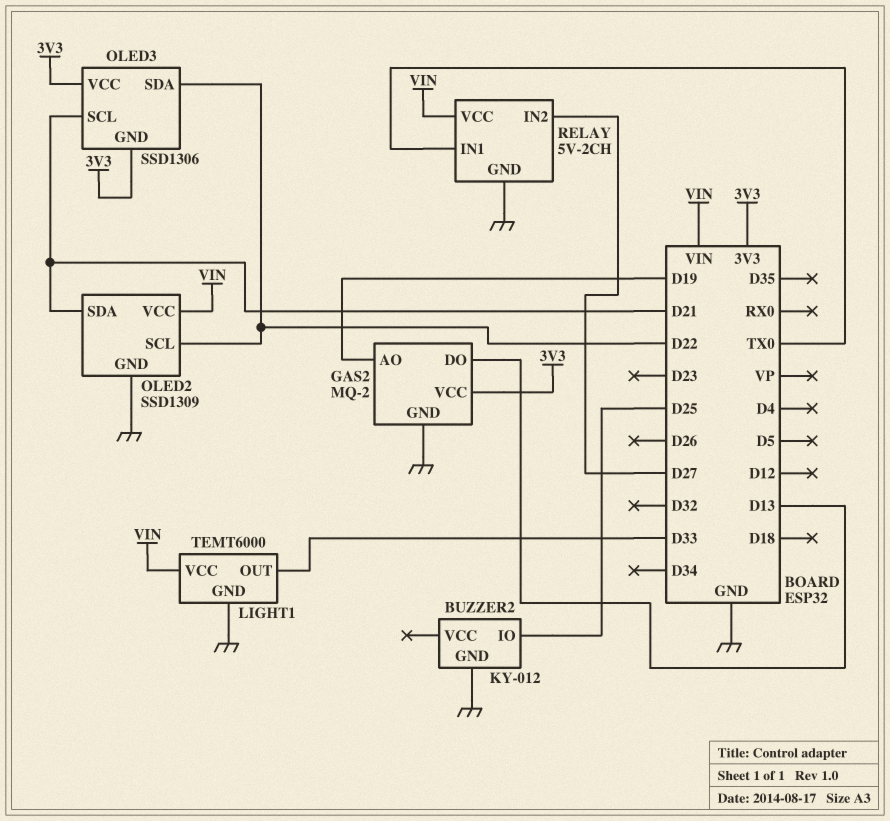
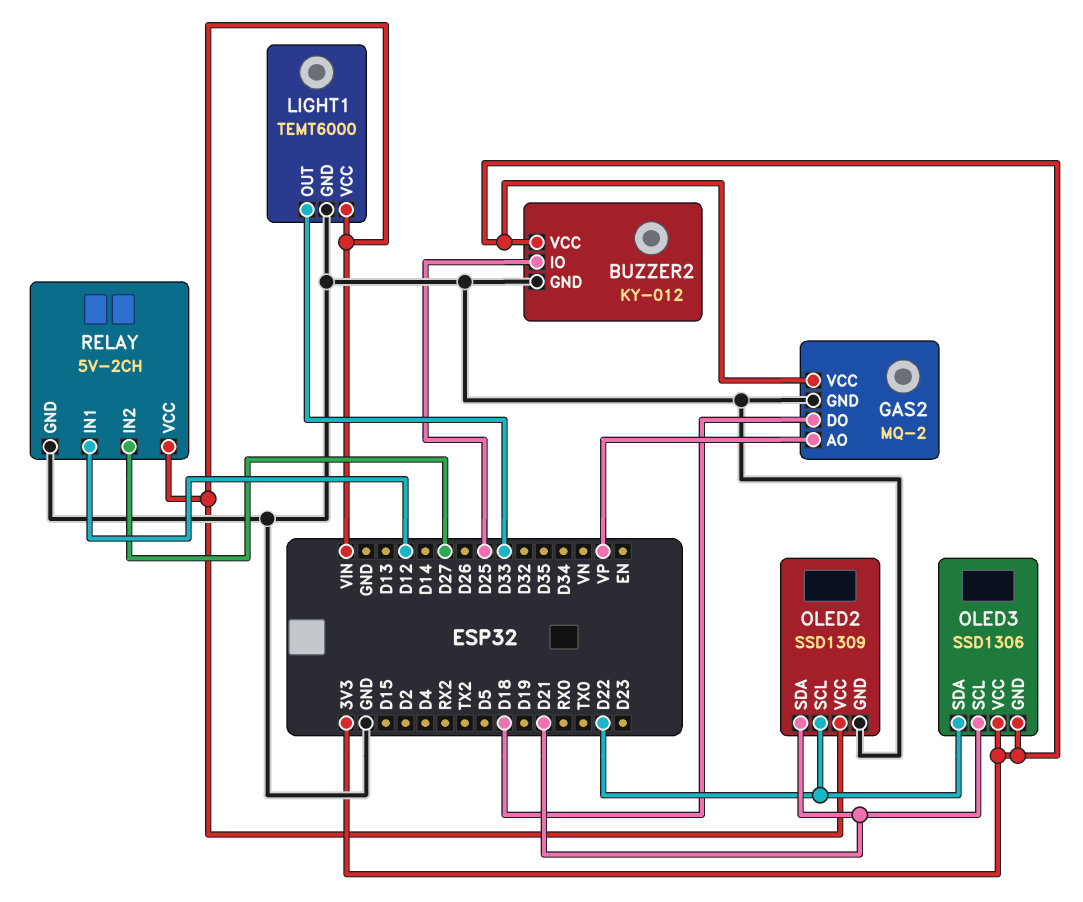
BUZZER2 pin VCC: none -> 3V3
GAS2 pin AO: D19 -> VP
GAS2 pin DO: D13 -> D18
RELAY pin IN1: TX0 -> D12

